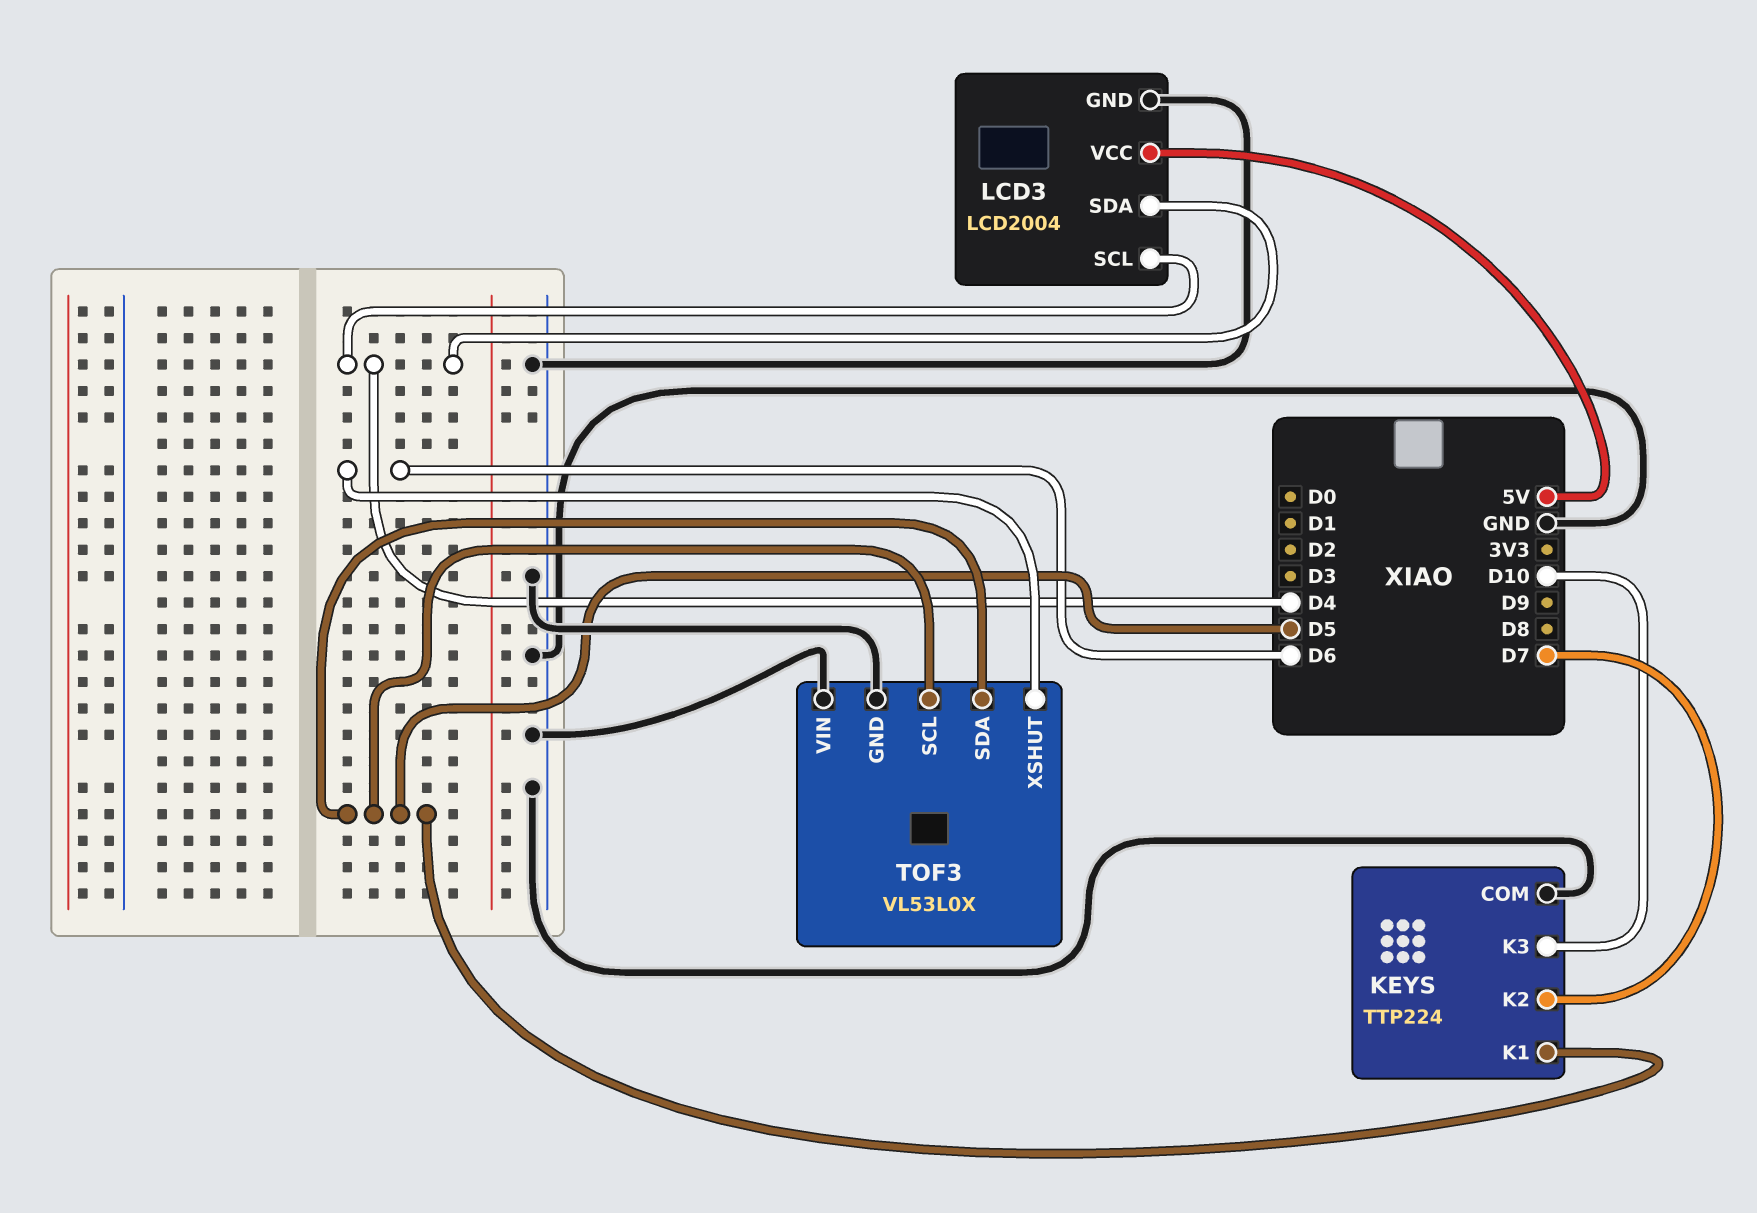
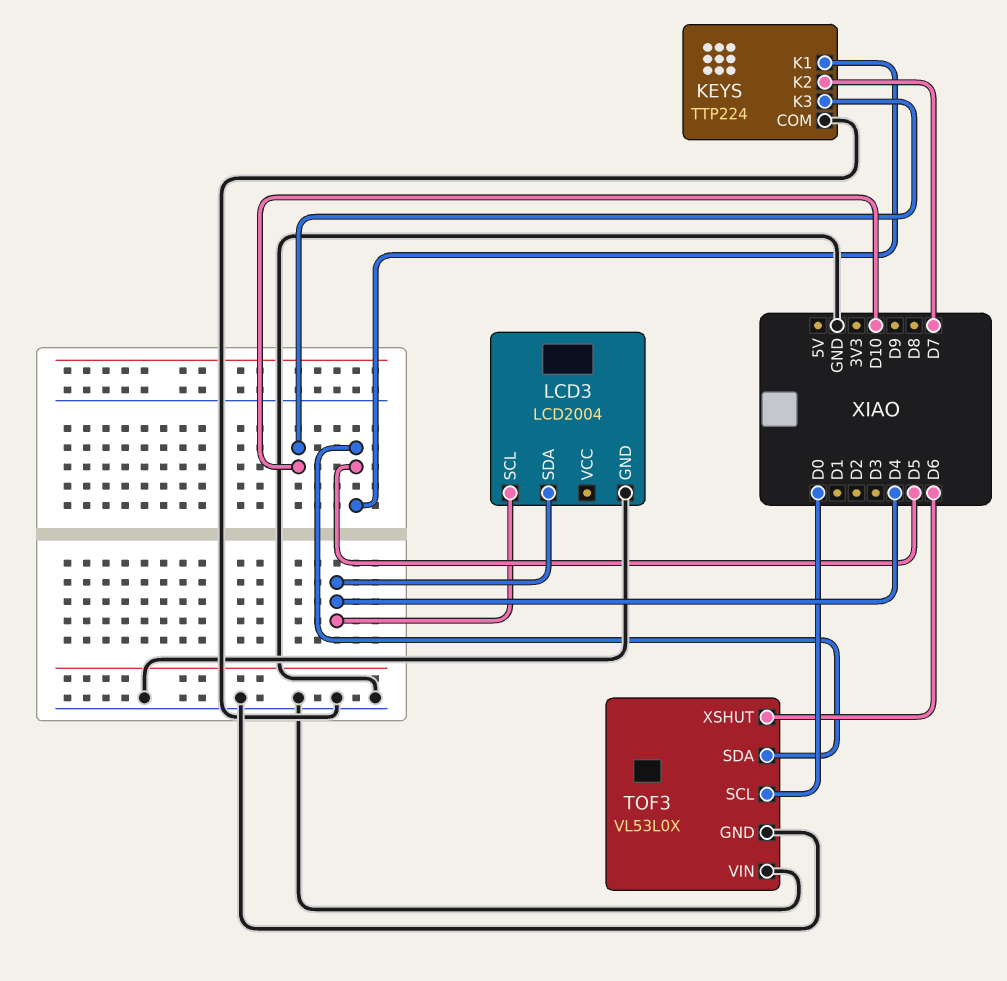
LCD3 pin VCC: 5V -> none
TOF3 pin SCL: D5 -> D0

